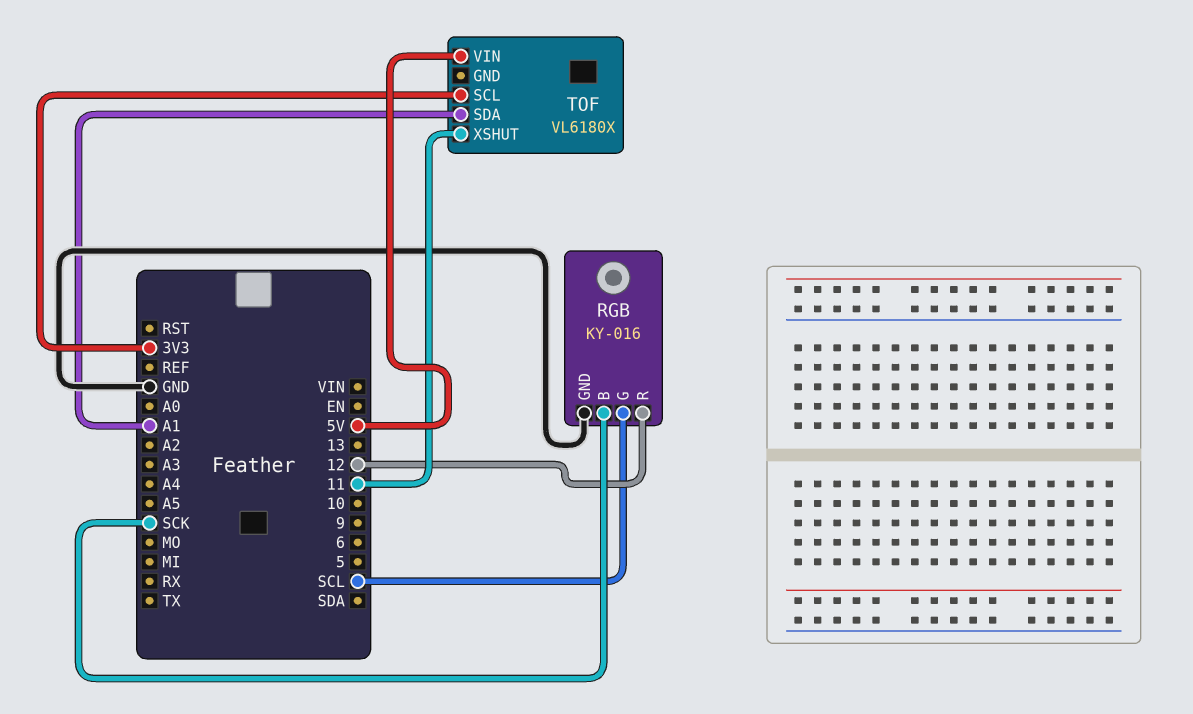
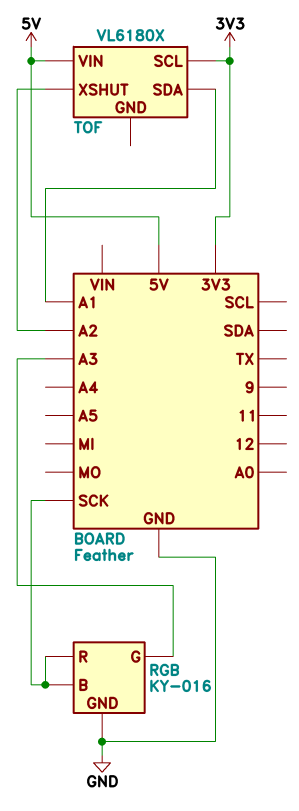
RGB pin G: SCL -> A3
RGB pin R: 12 -> SCK
TOF pin XSHUT: 11 -> A2

